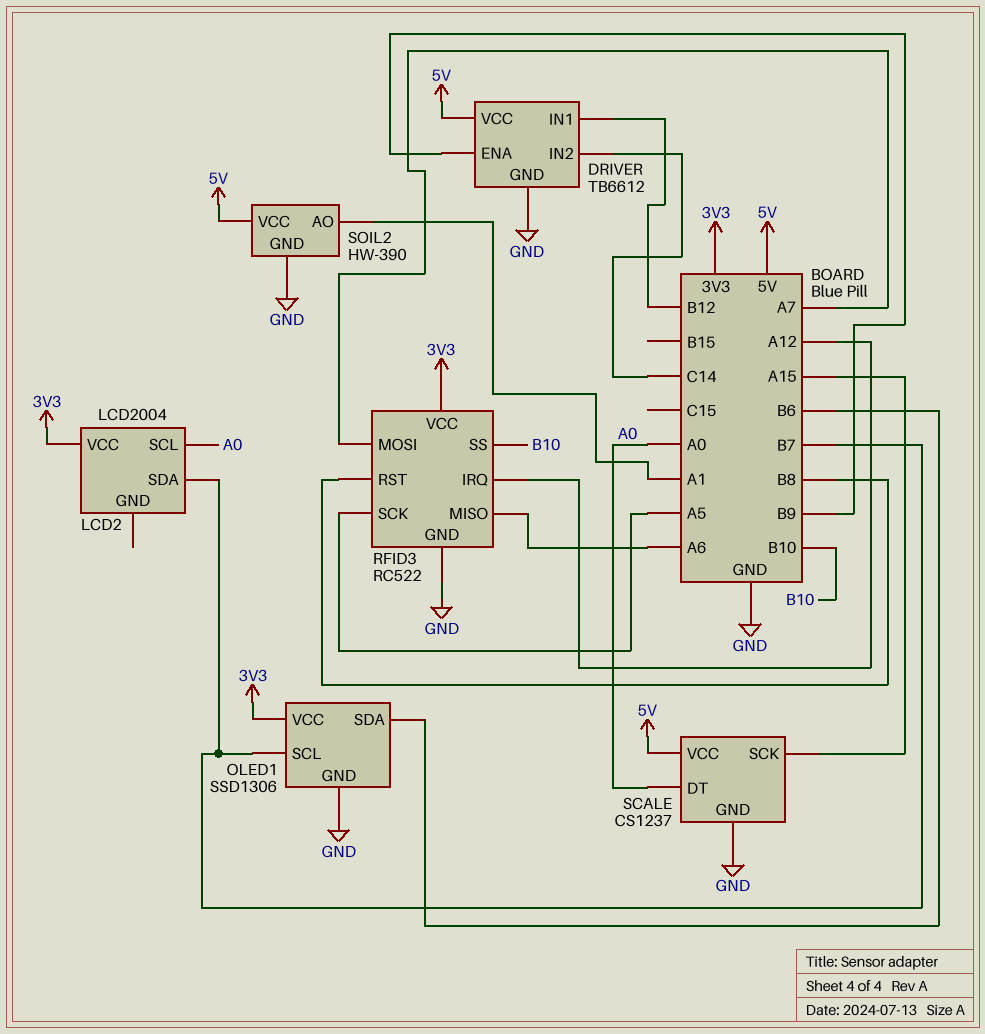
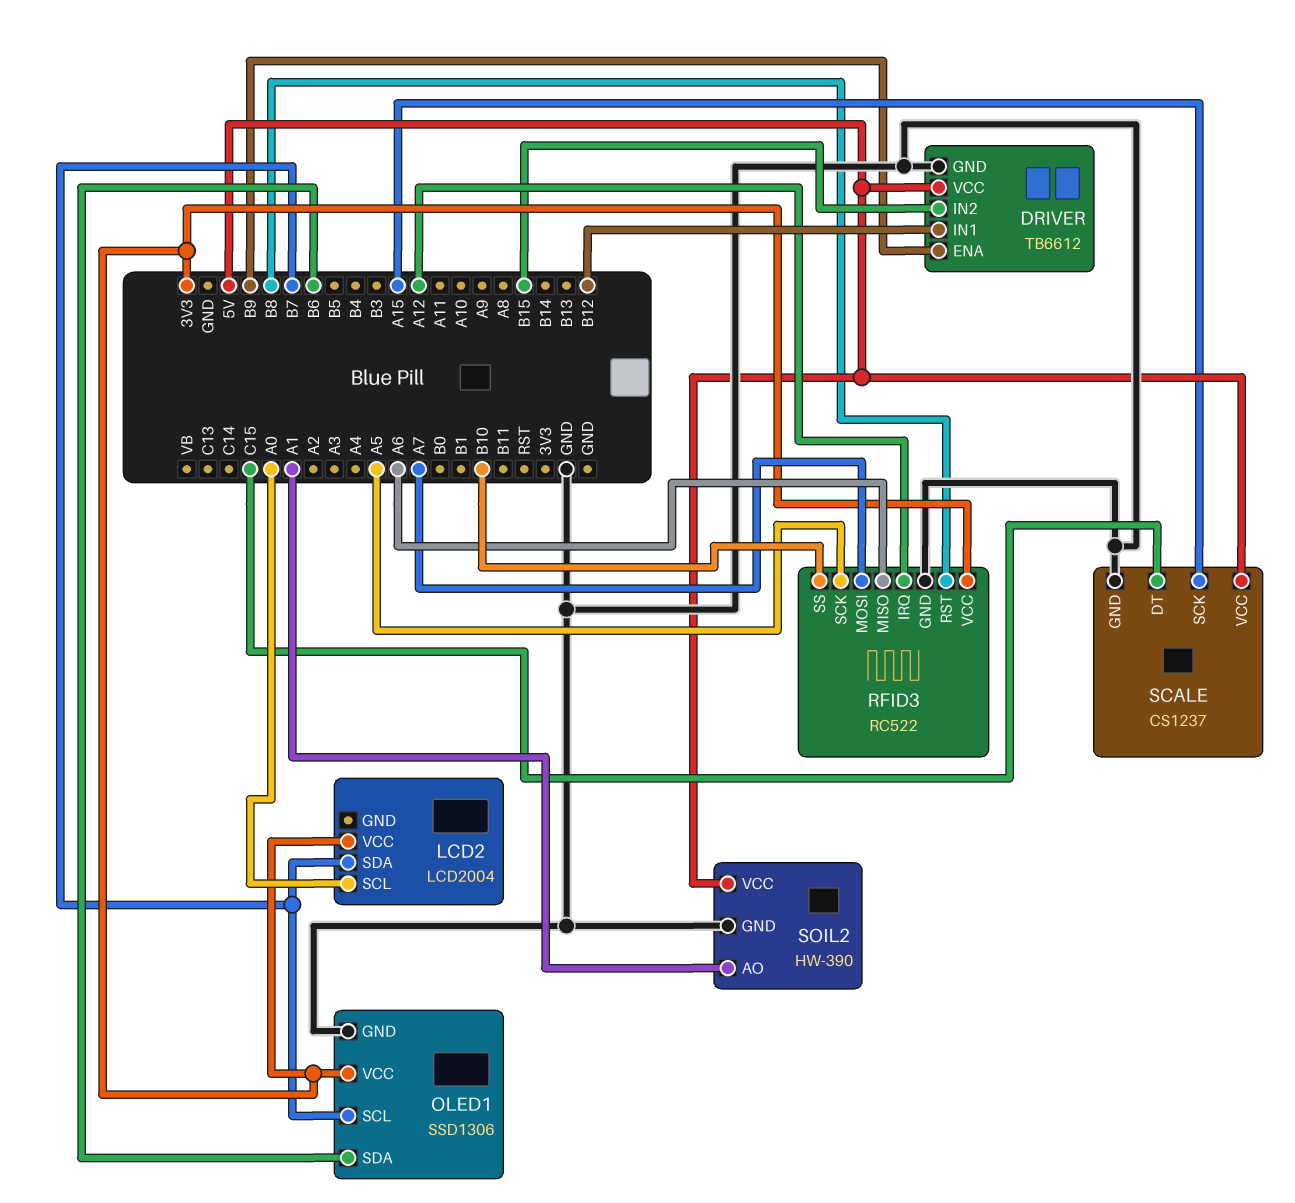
DRIVER pin IN2: C14 -> B15
SCALE pin DT: A0 -> C15

